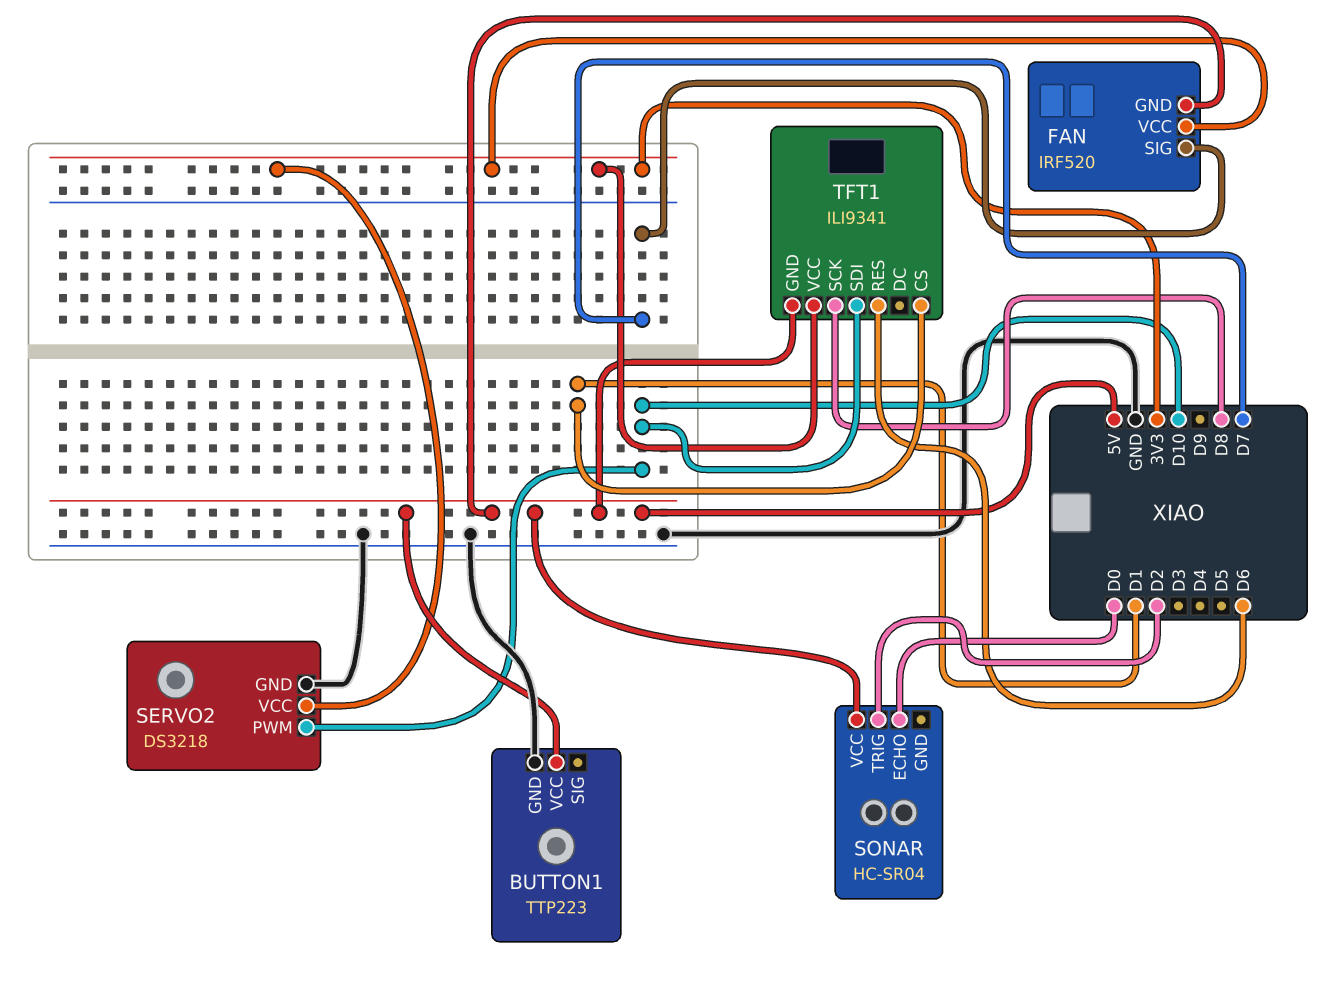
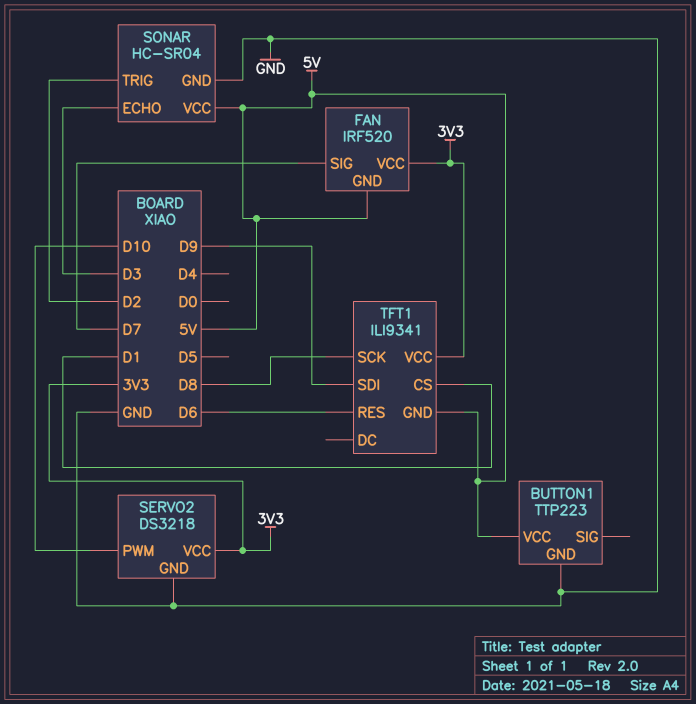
SONAR pin ECHO: D0 -> D3
SONAR pin GND: none -> GND
TFT1 pin SDI: D10 -> D9

